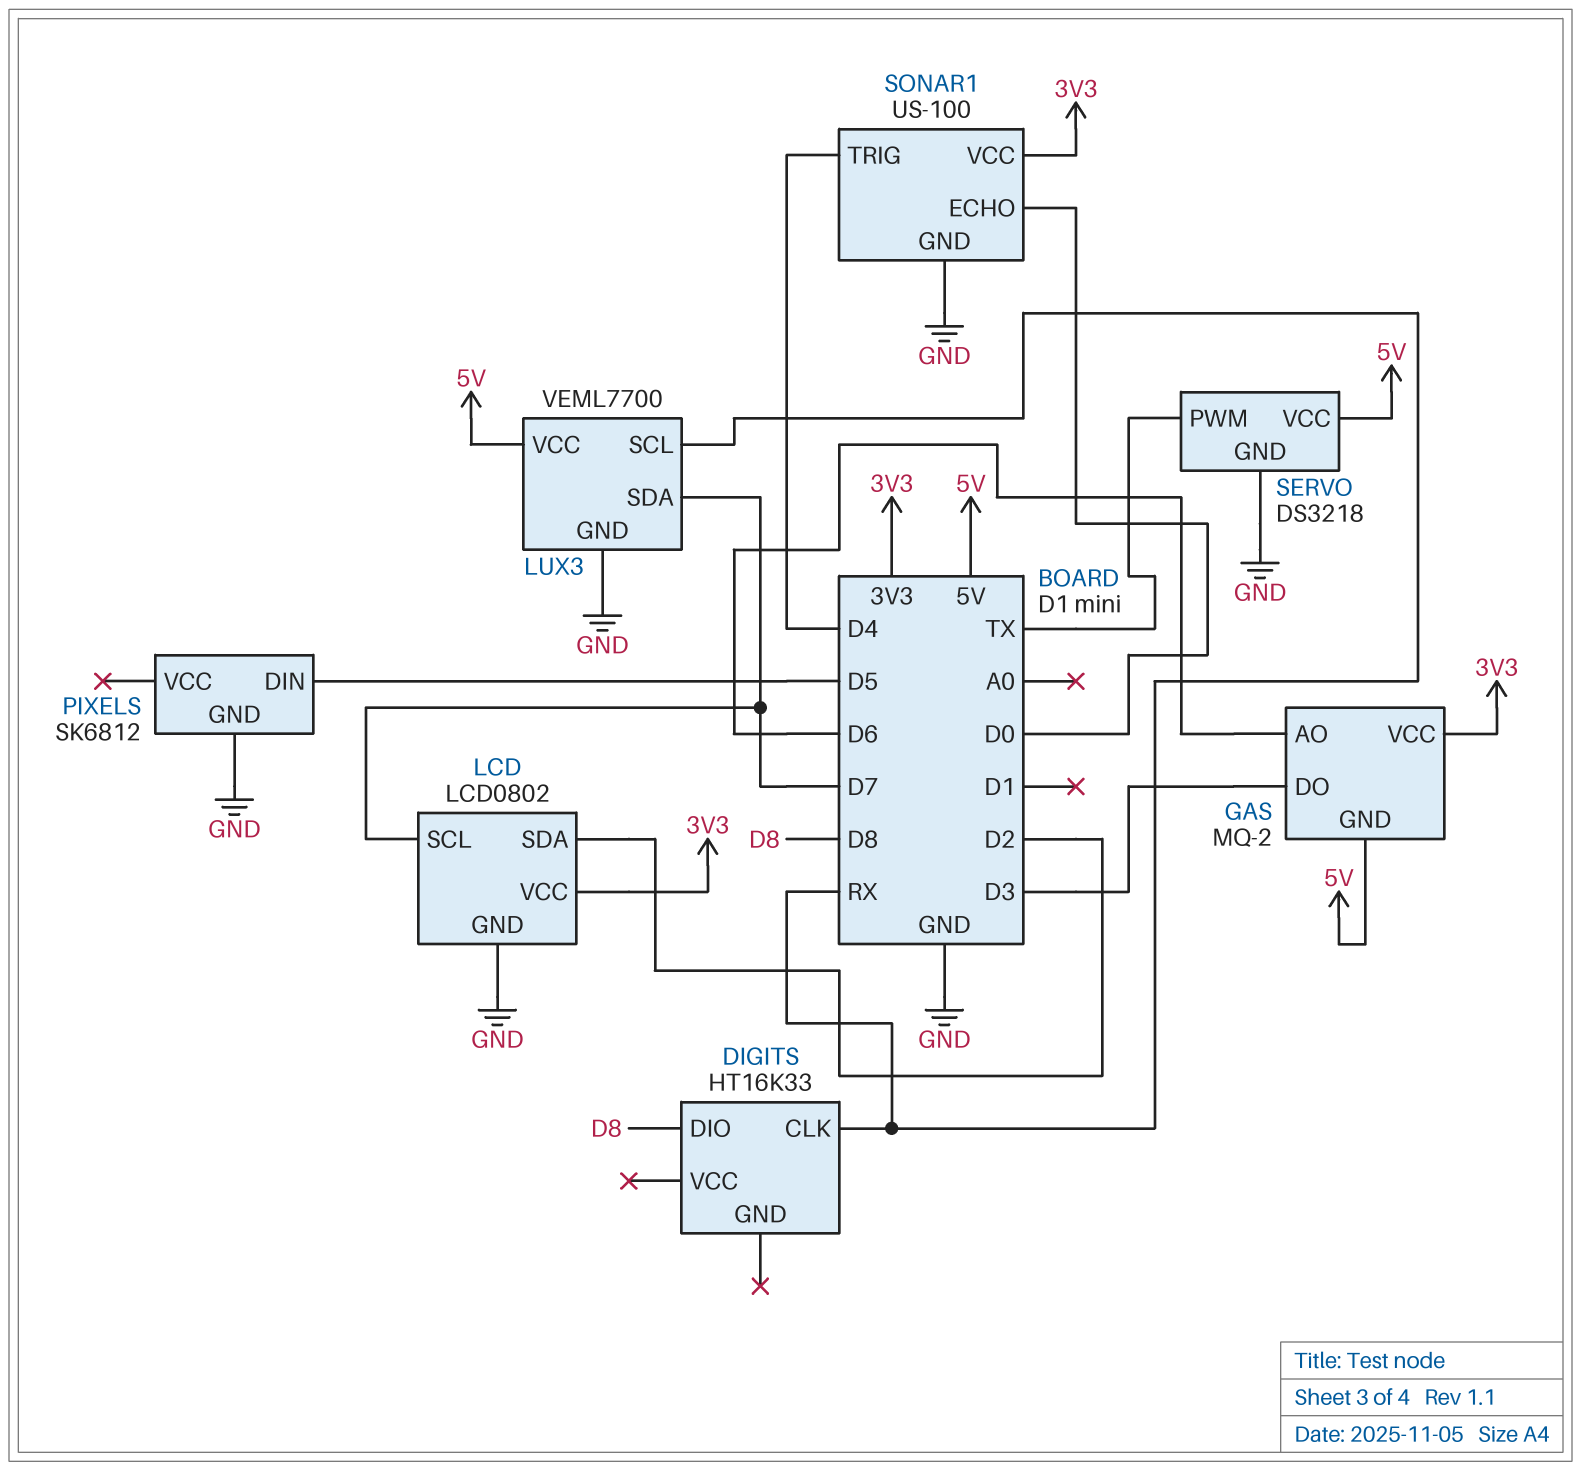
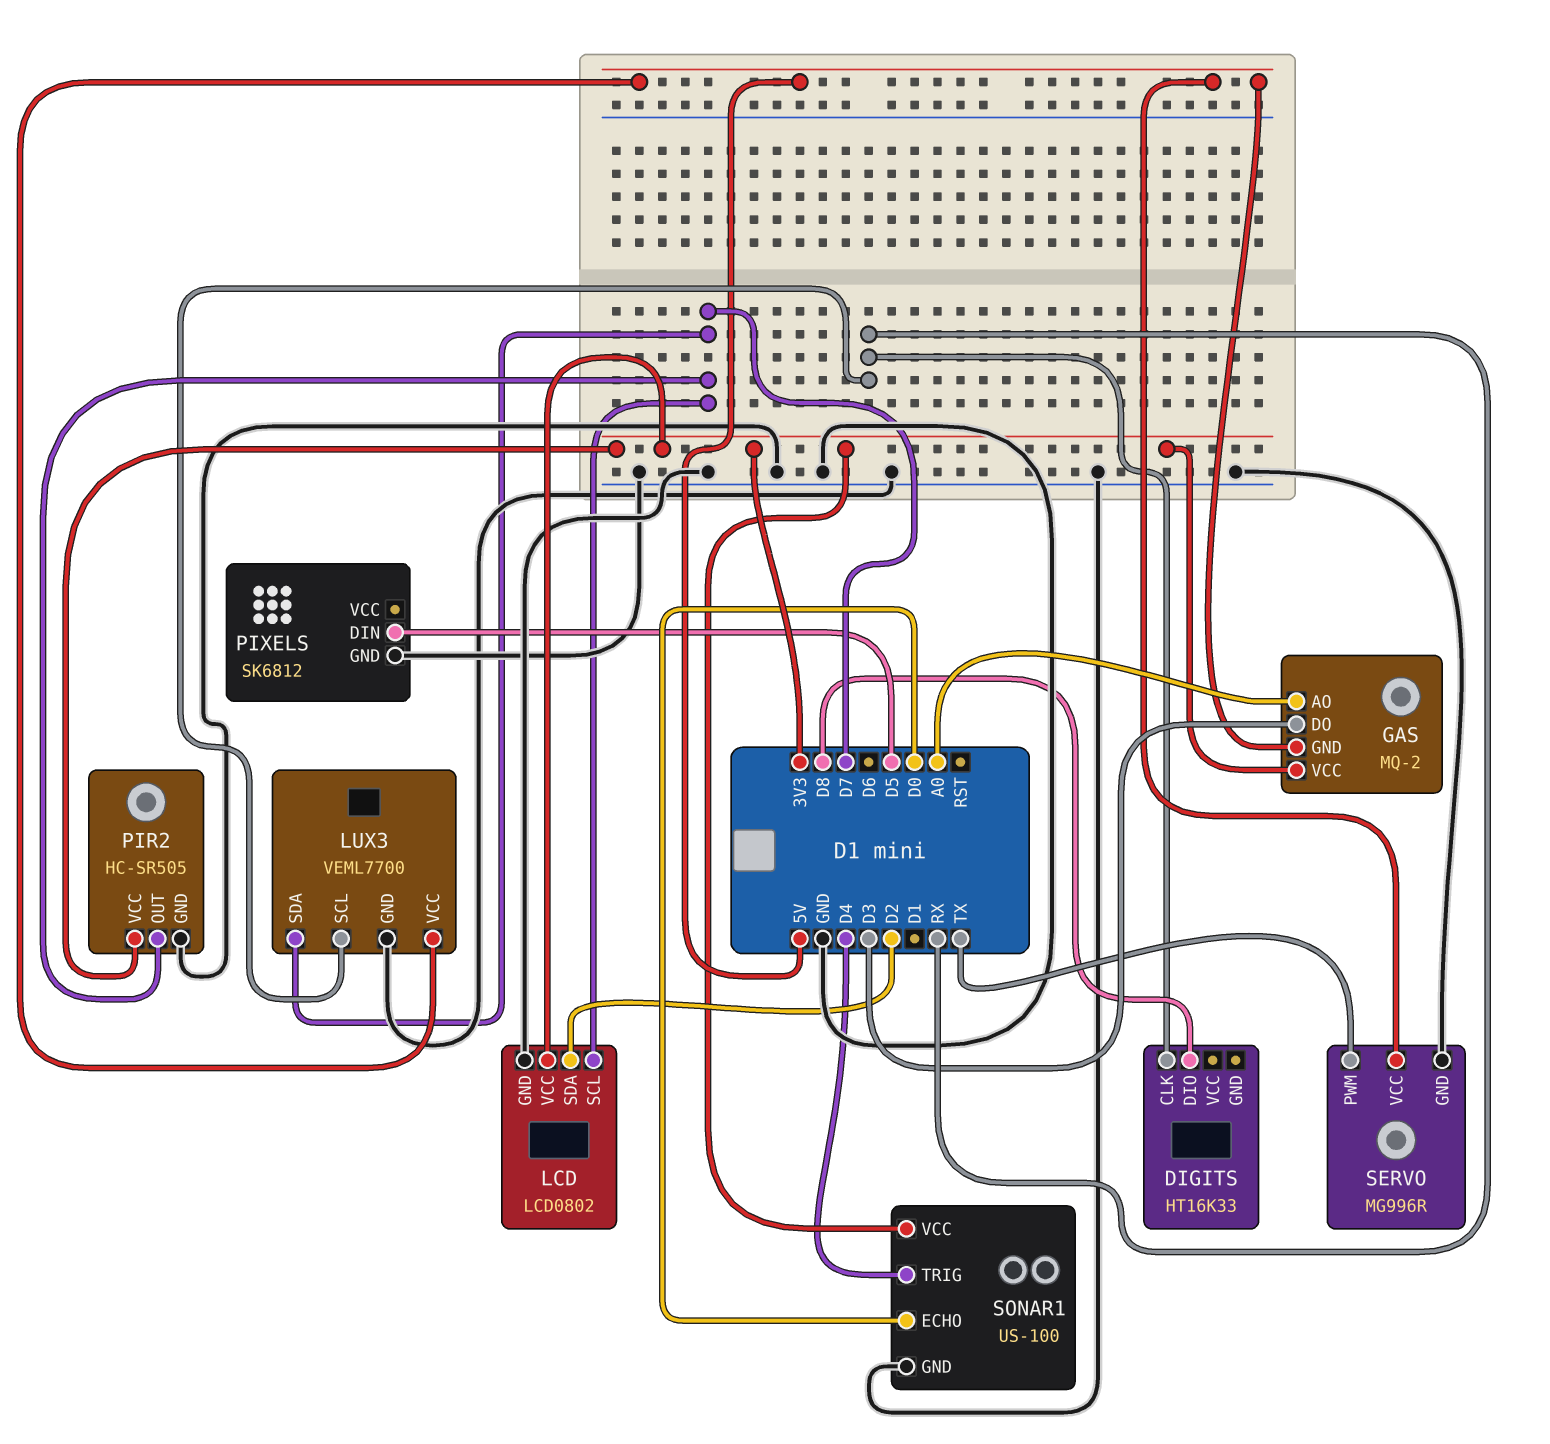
GAS pin AO: D6 -> A0
PIR2: none -> HC-SR505
PIR2 pin GND: none -> GND
PIR2 pin OUT: none -> D7
PIR2 pin VCC: none -> 3V3
SERVO: DS3218 -> MG996R

